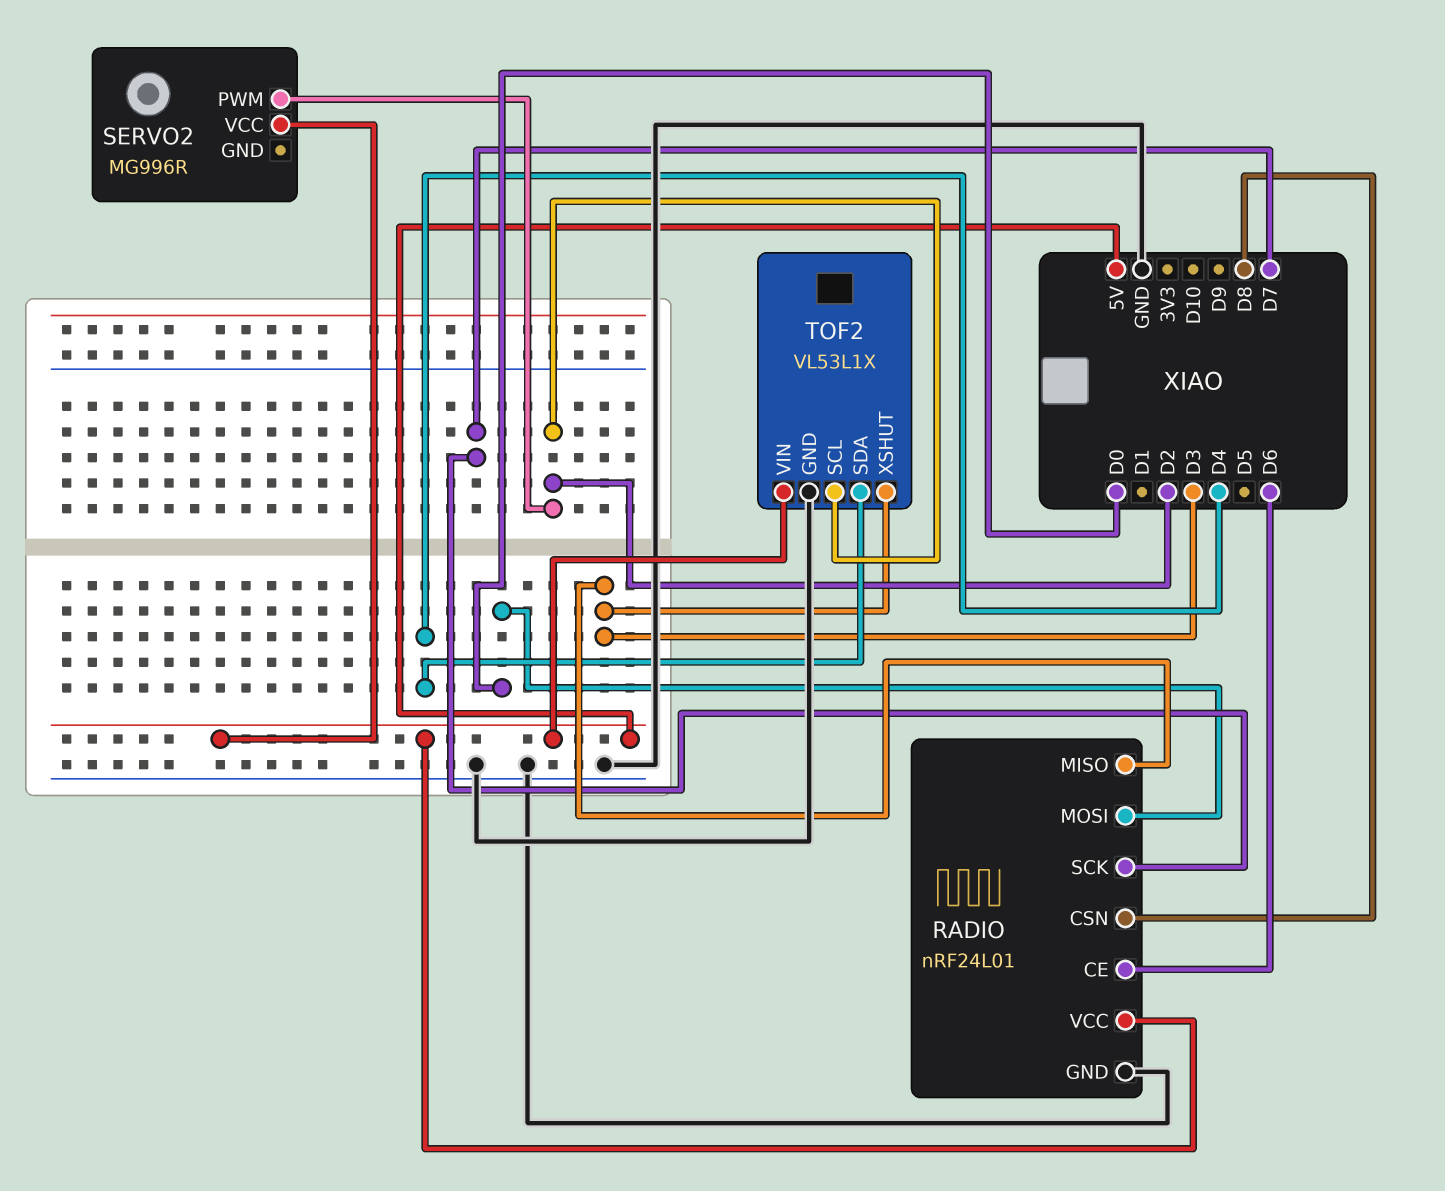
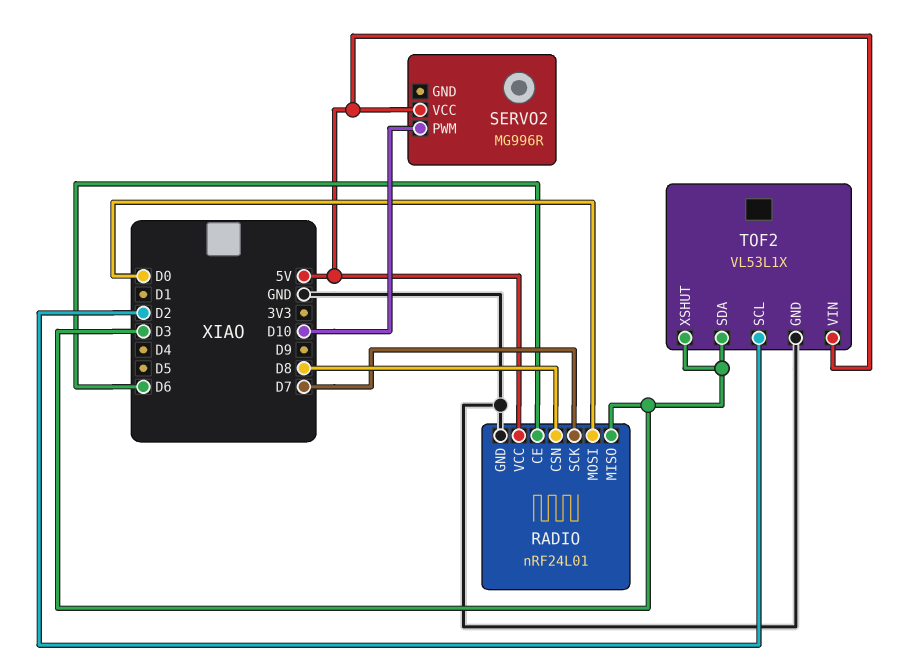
SERVO2 pin PWM: D2 -> D10
TOF2 pin SDA: D4 -> D3

